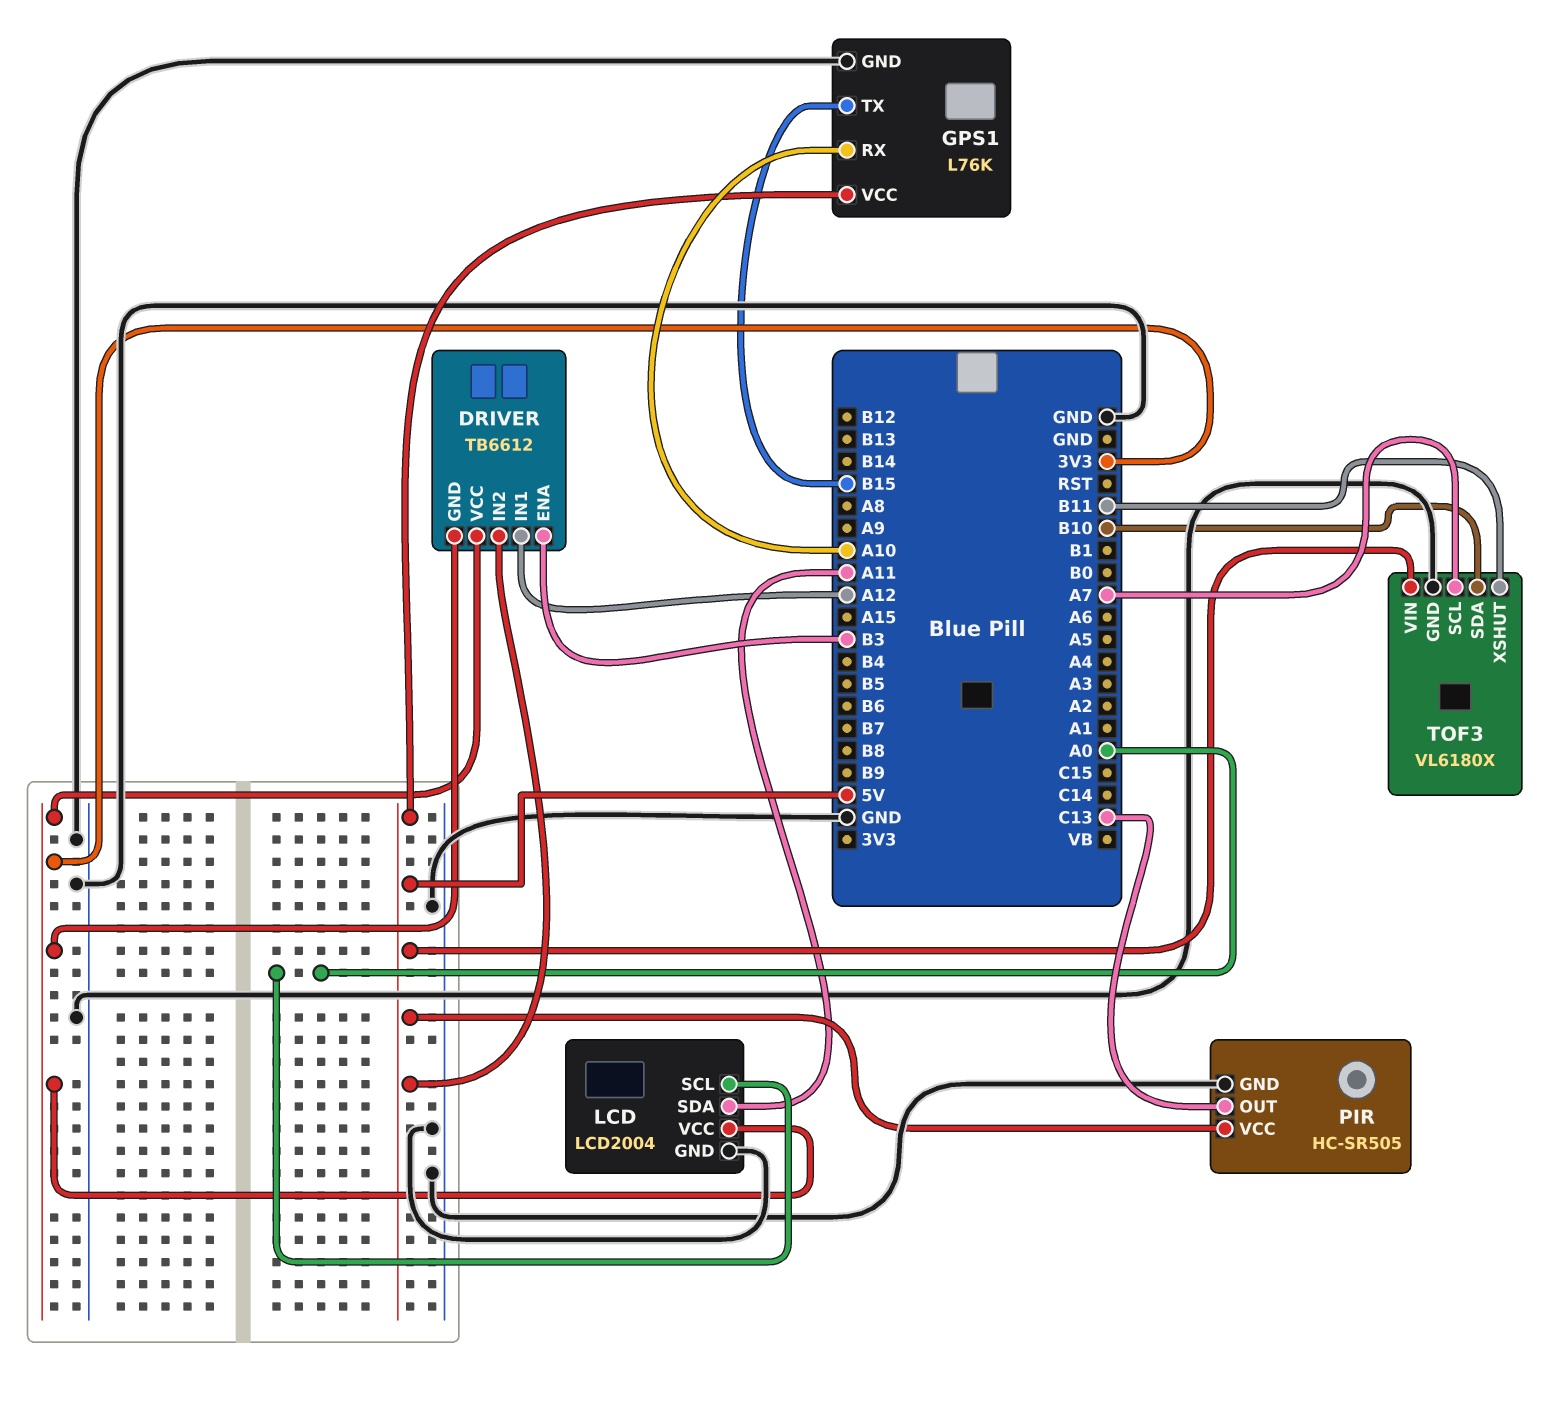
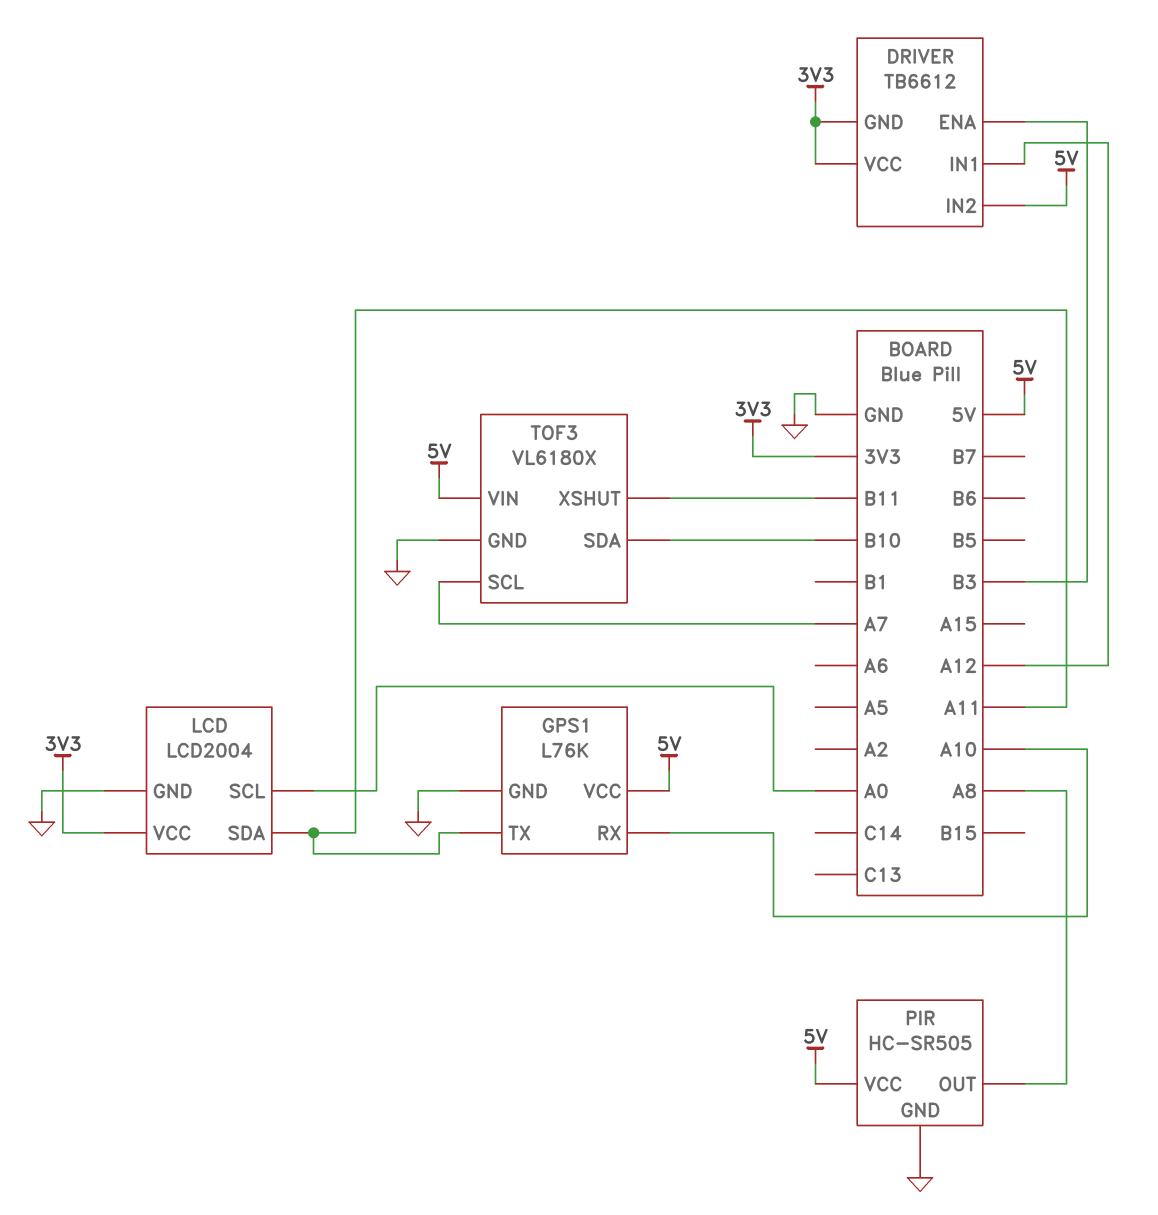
GPS1 pin TX: B15 -> A11
PIR pin OUT: C13 -> A8

